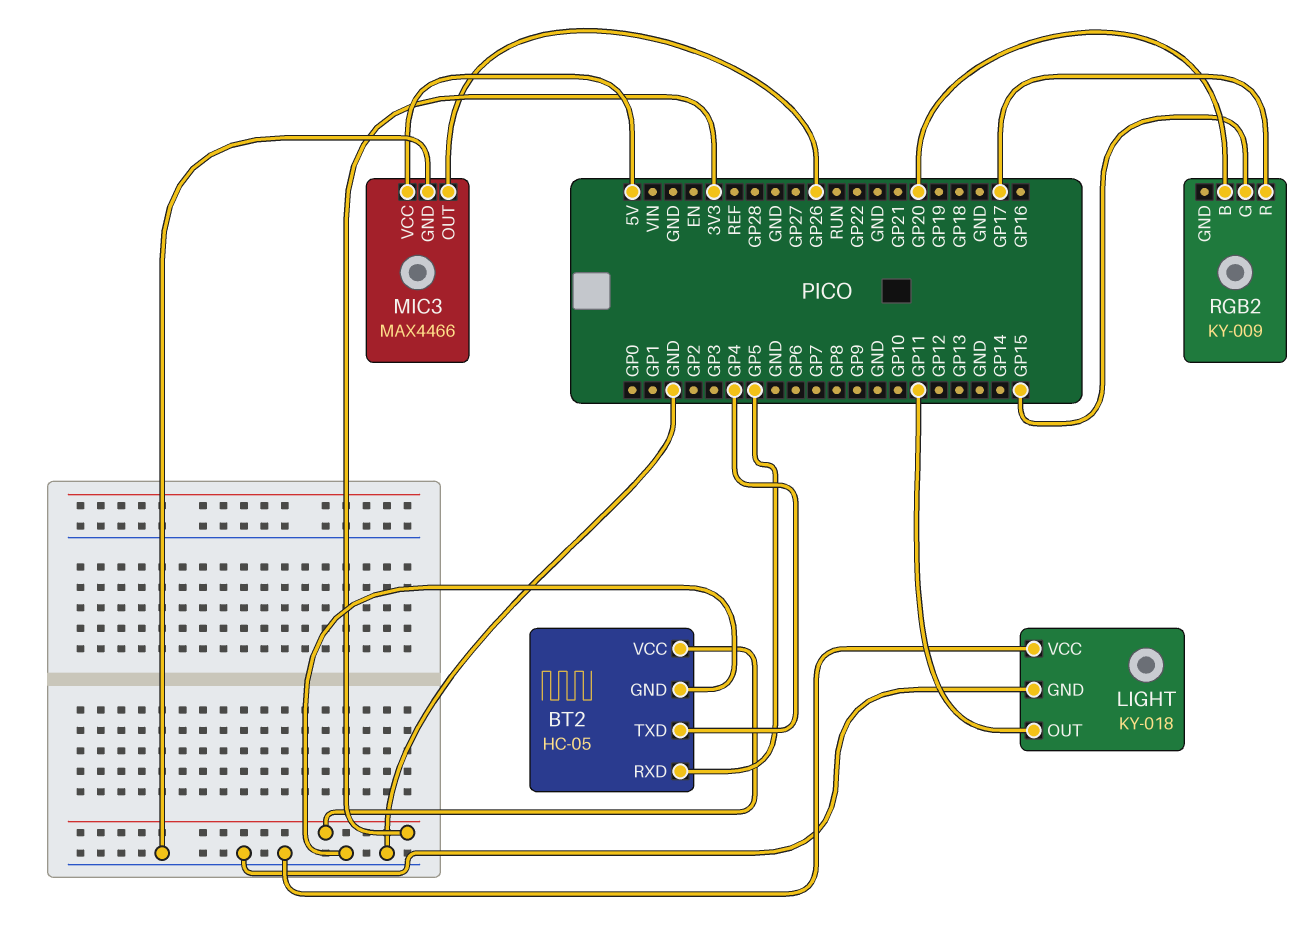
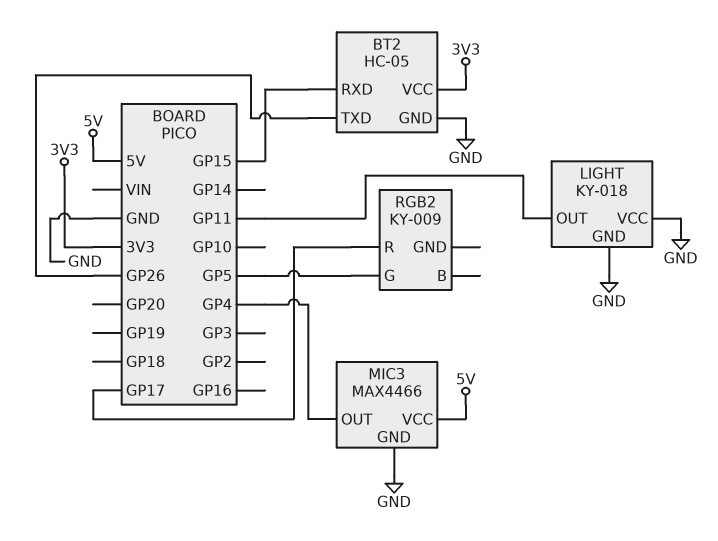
BT2 pin RXD: GP5 -> GP15
BT2 pin TXD: GP4 -> GP26
MIC3 pin OUT: GP26 -> GP4
RGB2 pin B: GP20 -> none
RGB2 pin G: GP15 -> GP5

